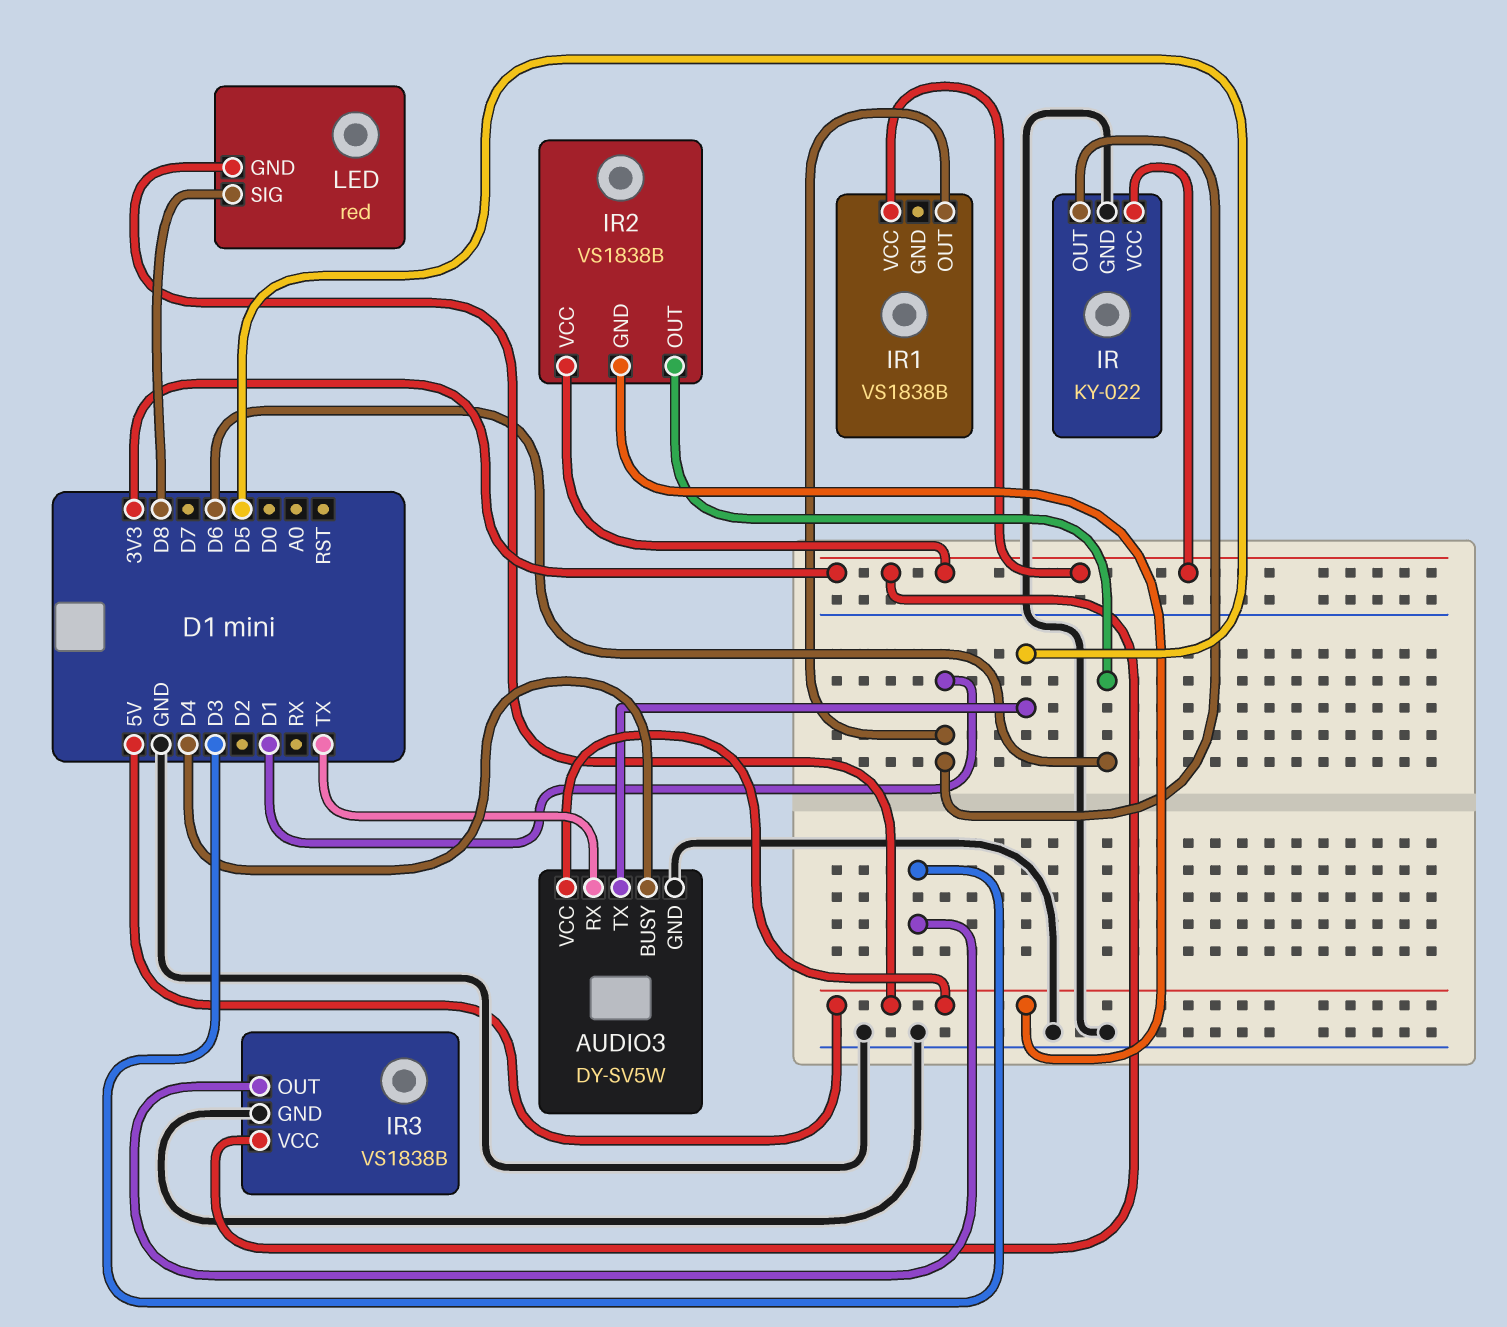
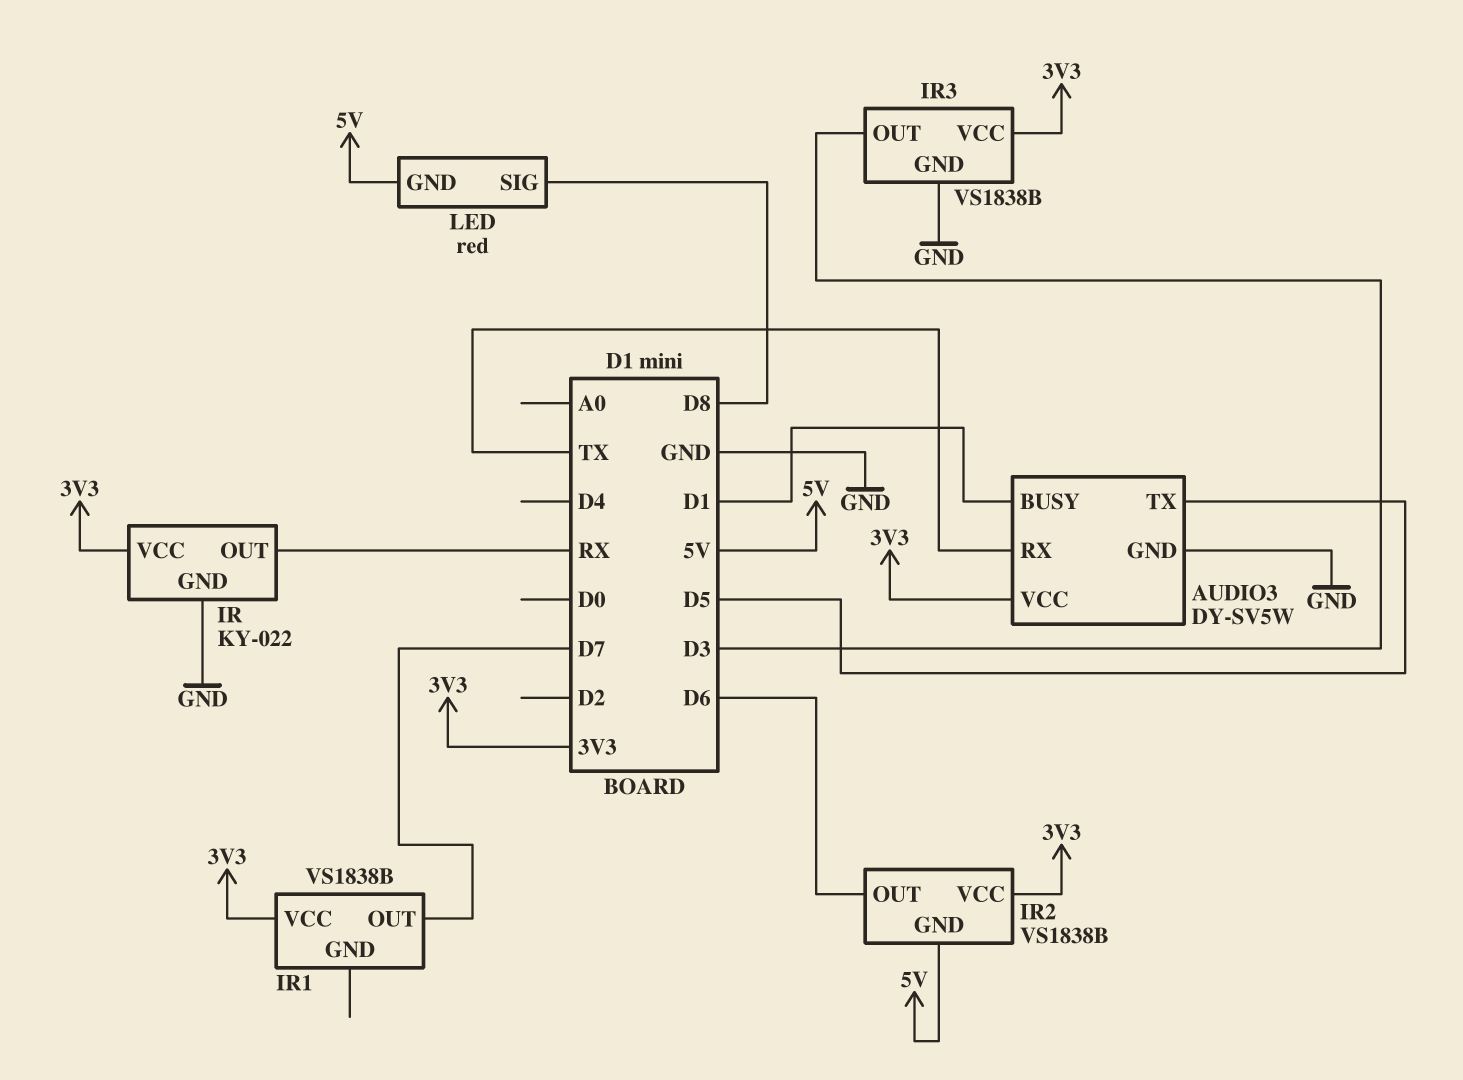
AUDIO3 pin BUSY: D4 -> D1
AUDIO3 pin VCC: 5V -> 3V3
IR pin OUT: D1 -> RX
IR1 pin OUT: D1 -> D7

